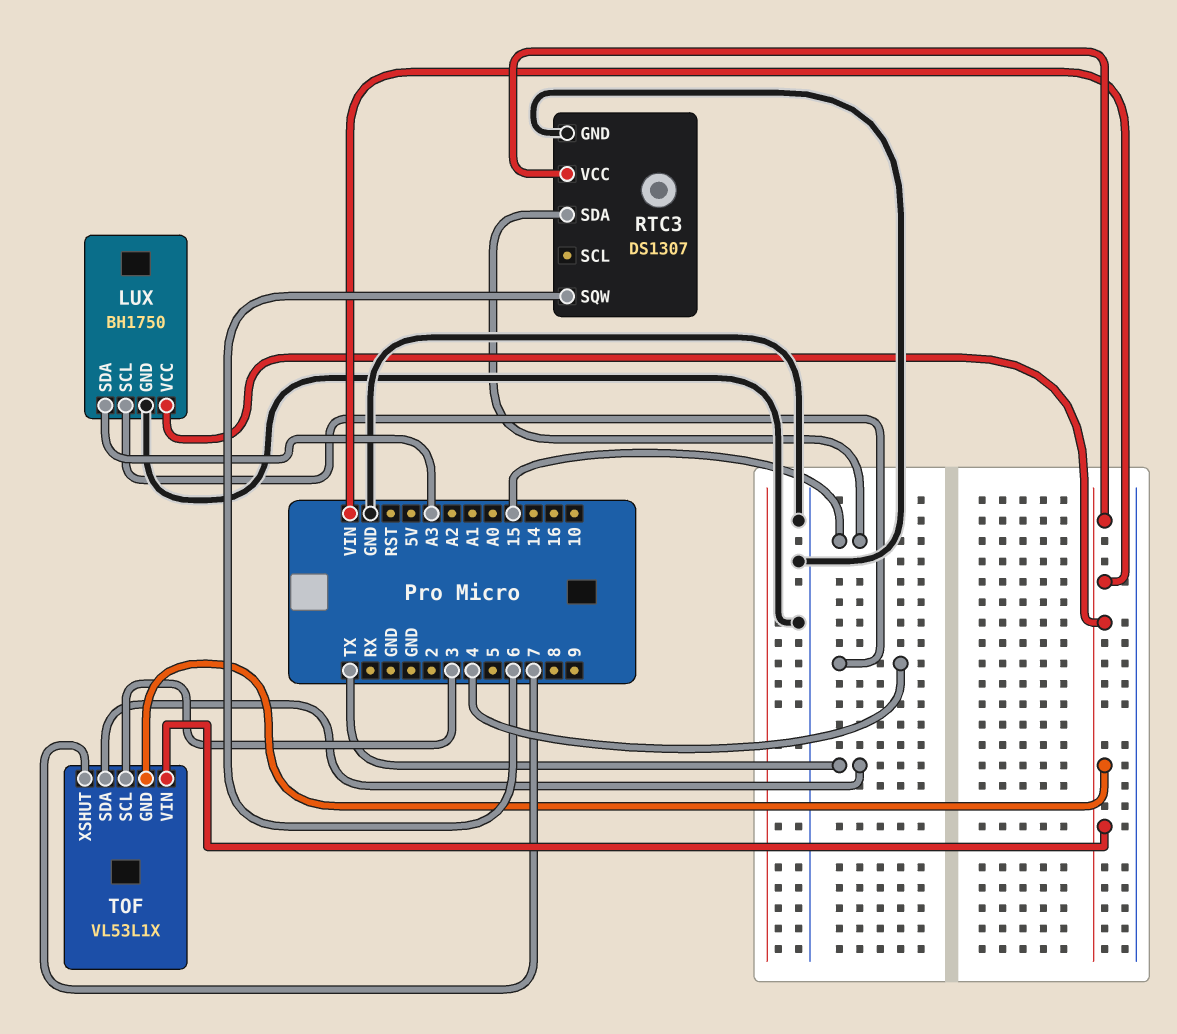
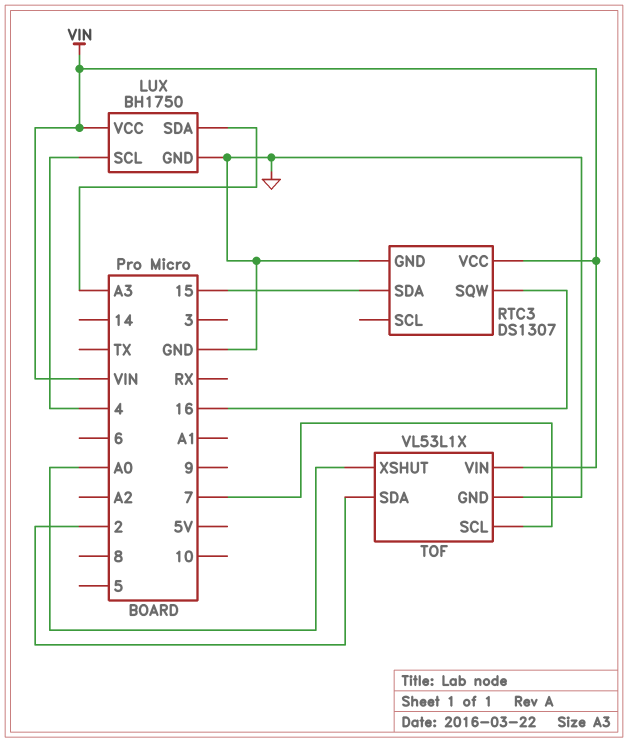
RTC3 pin SQW: 6 -> 16
TOF pin GND: VIN -> GND
TOF pin SCL: 3 -> 7
TOF pin SDA: TX -> 2
TOF pin XSHUT: 7 -> A0

